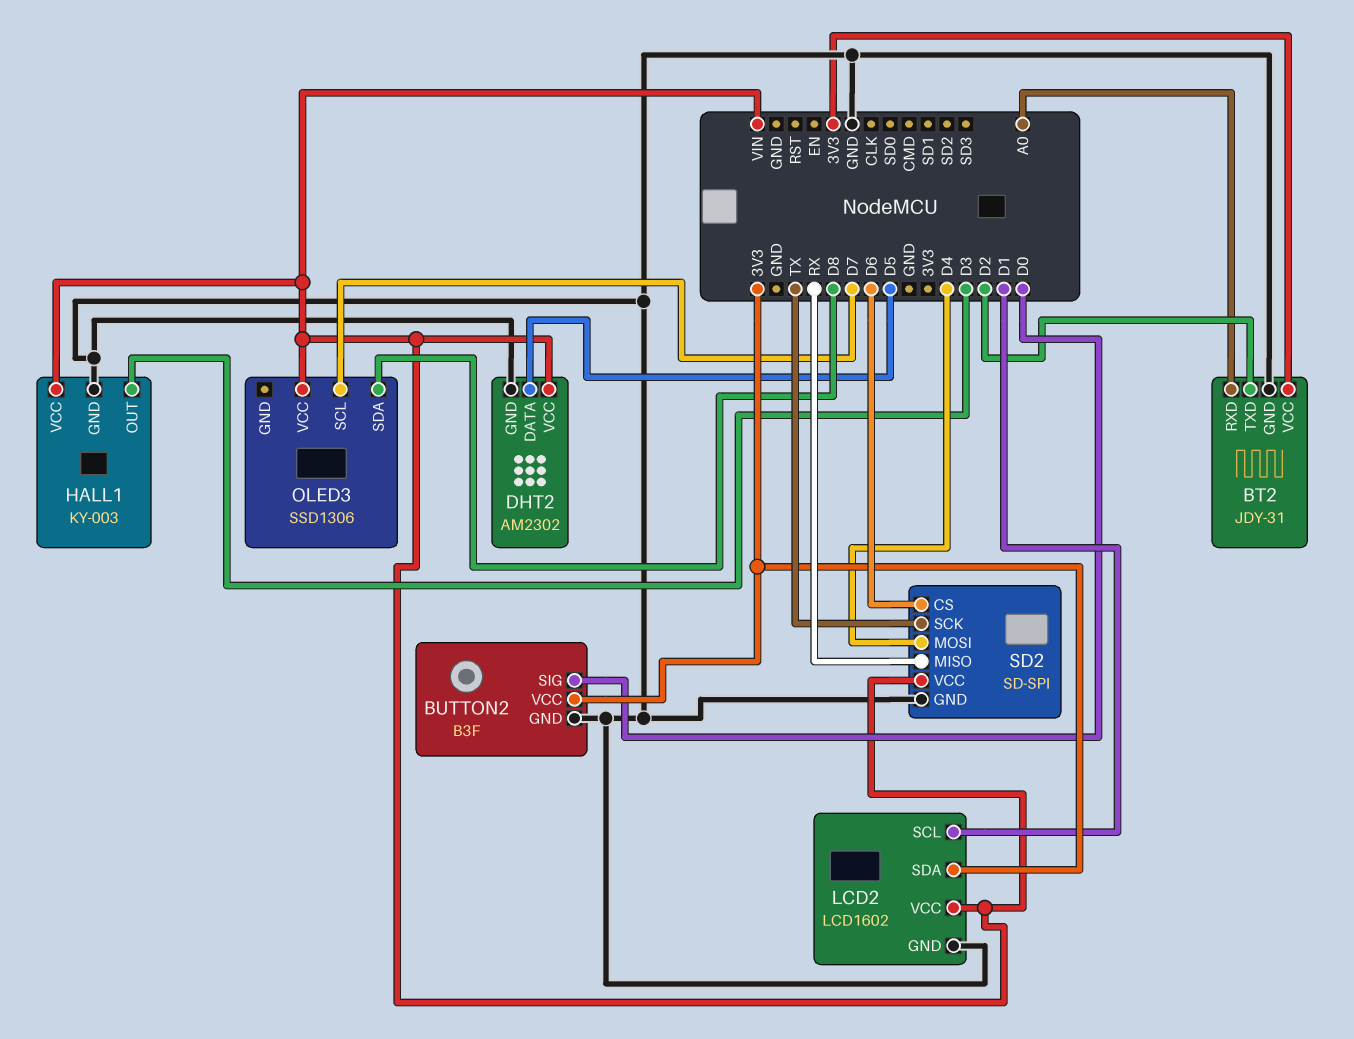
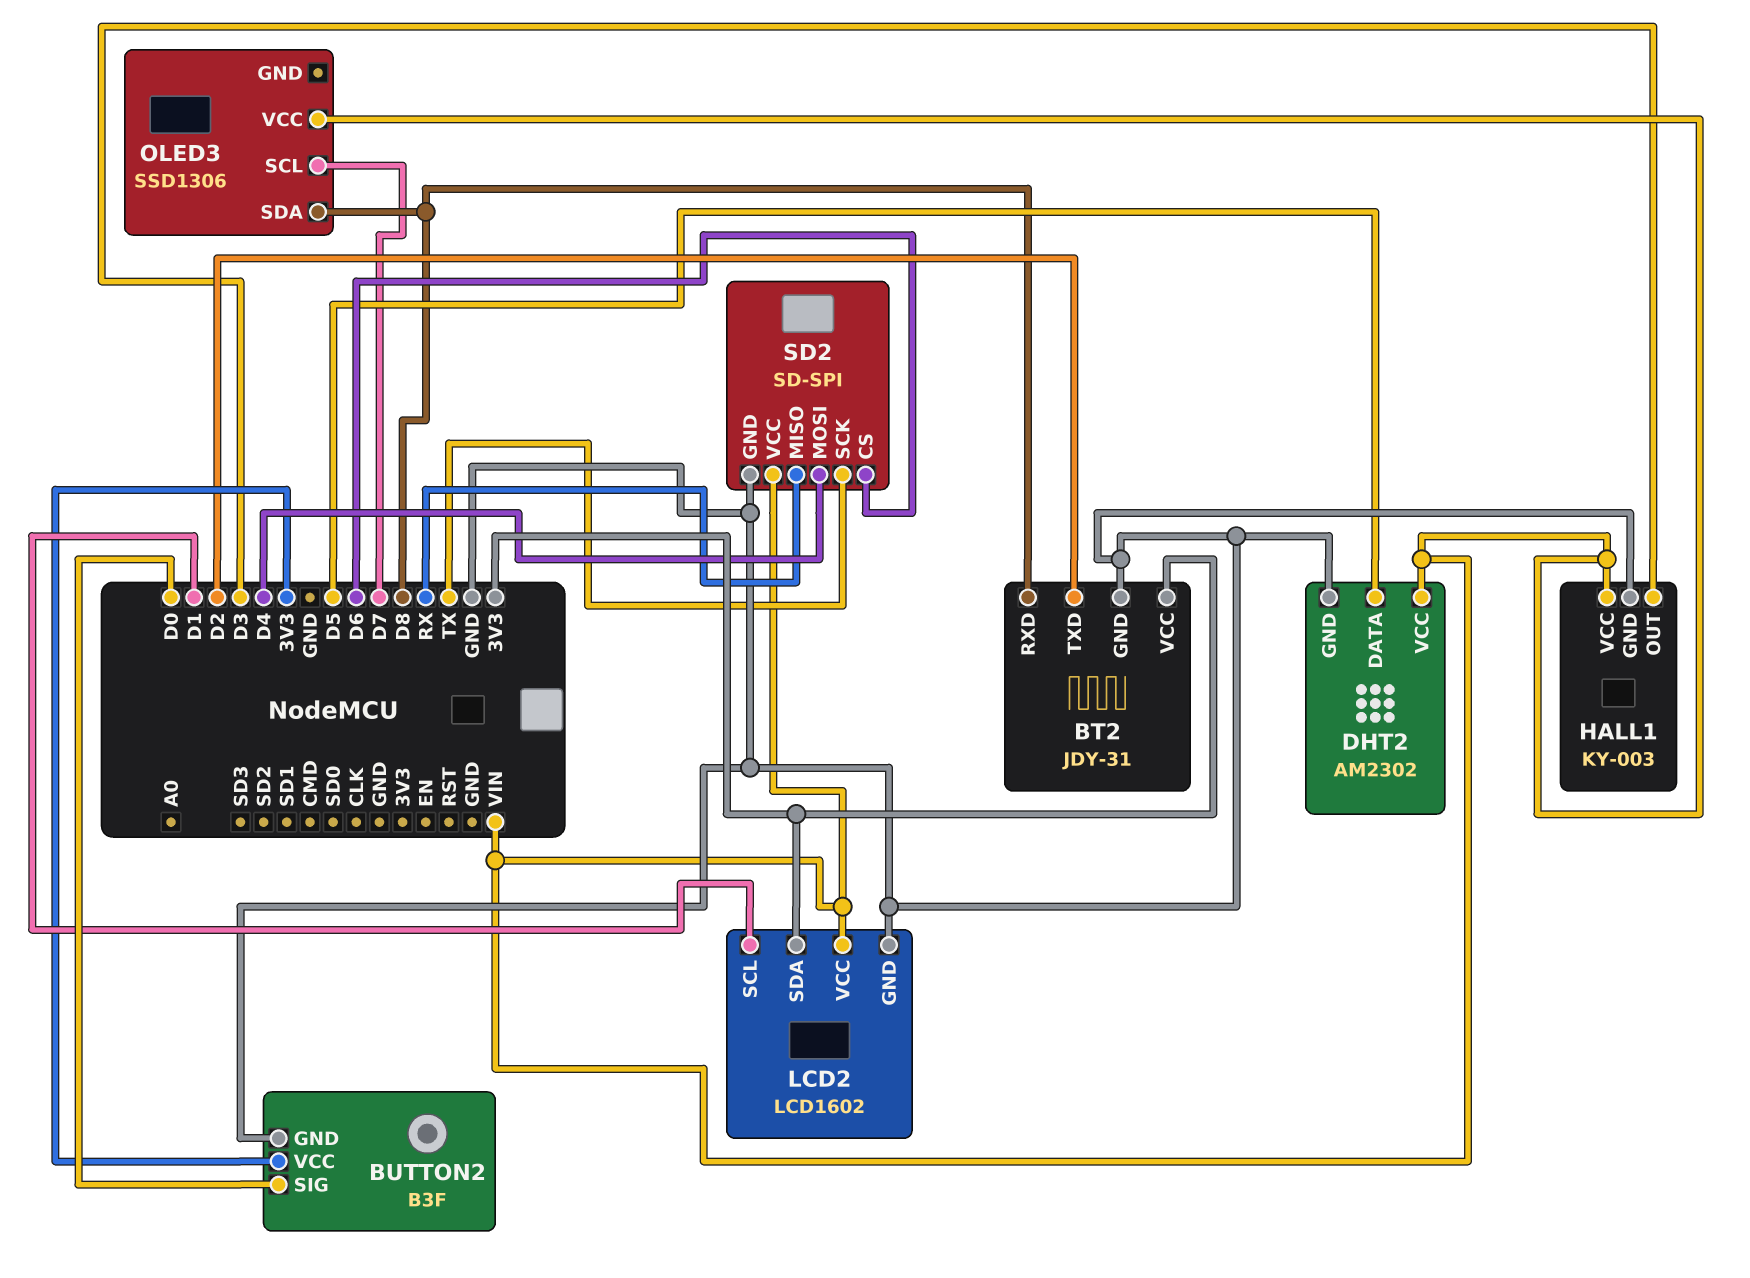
BT2 pin RXD: A0 -> D8

